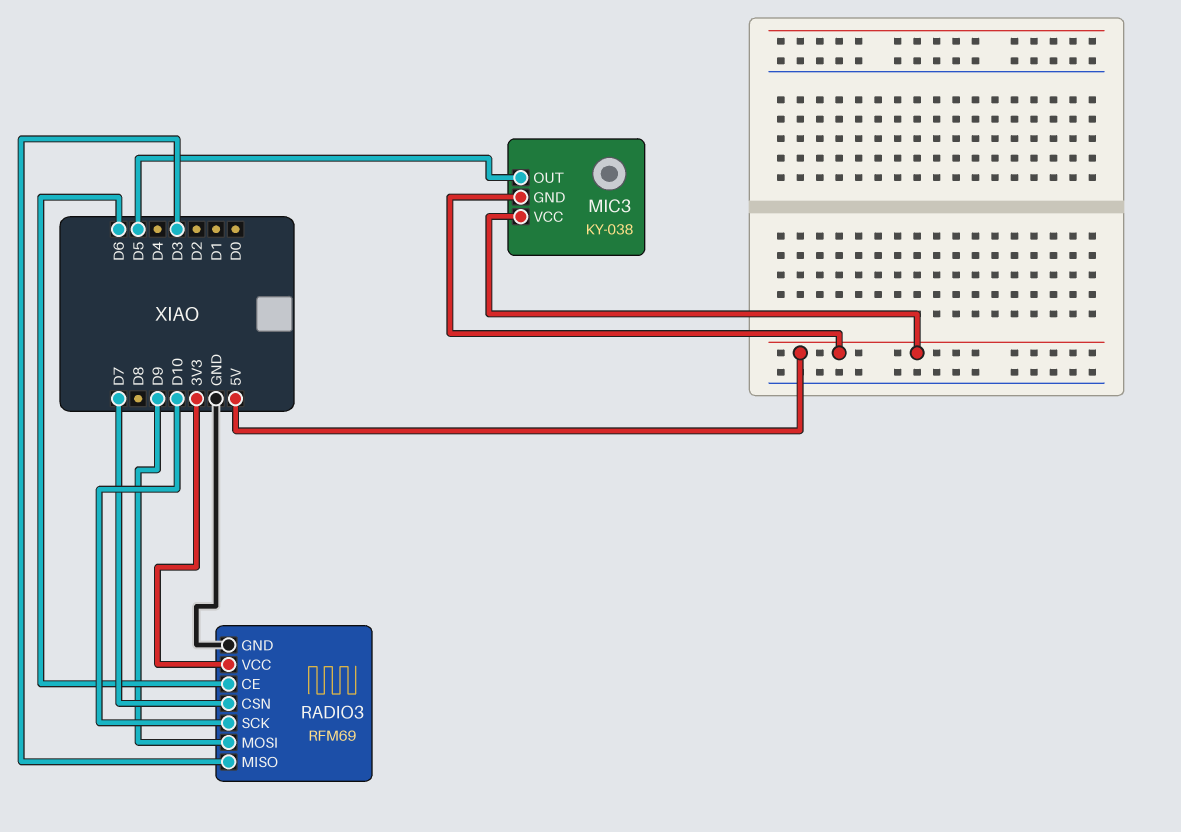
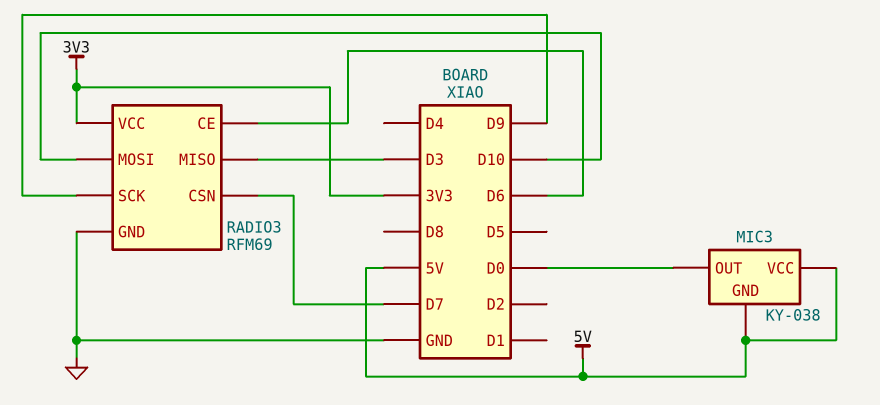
MIC3 pin OUT: D5 -> D0
RADIO3 pin MOSI: D9 -> D10
RADIO3 pin SCK: D10 -> D9

